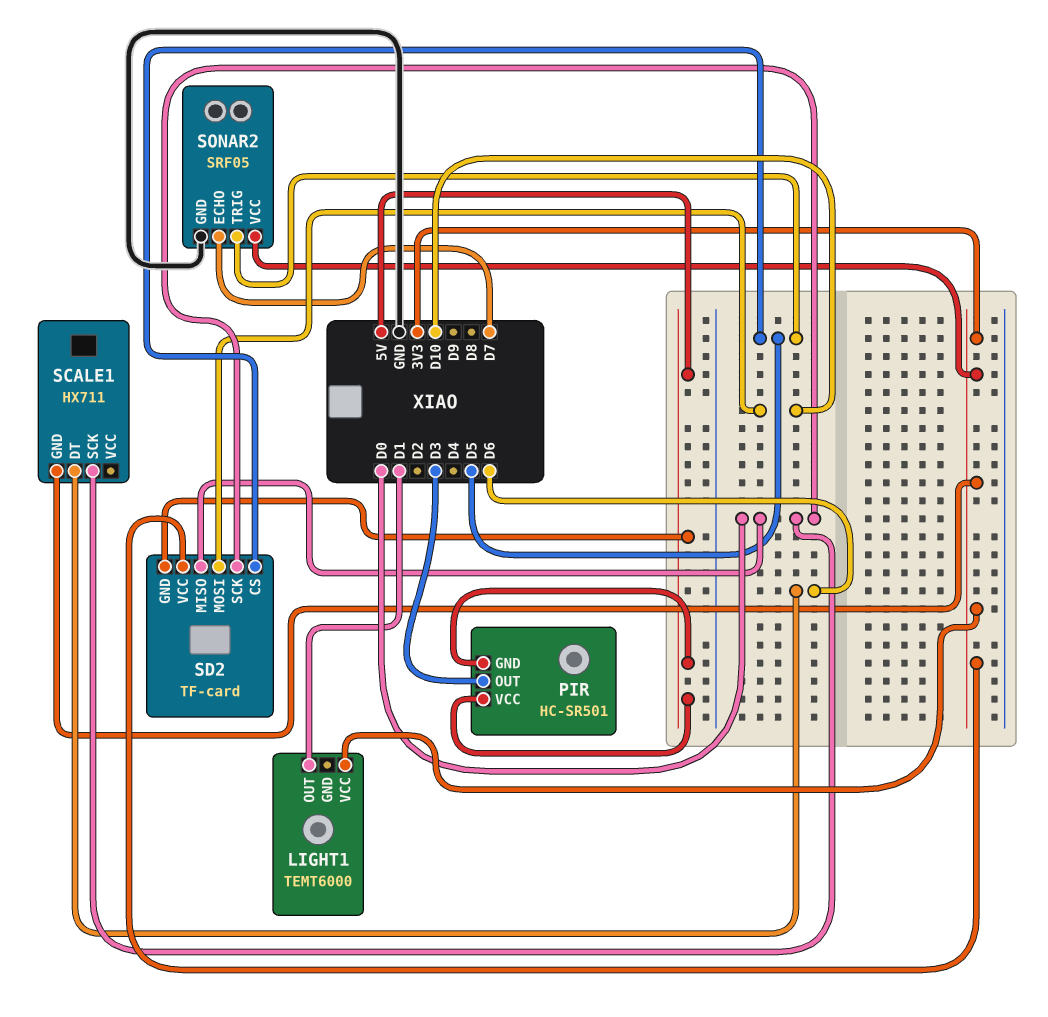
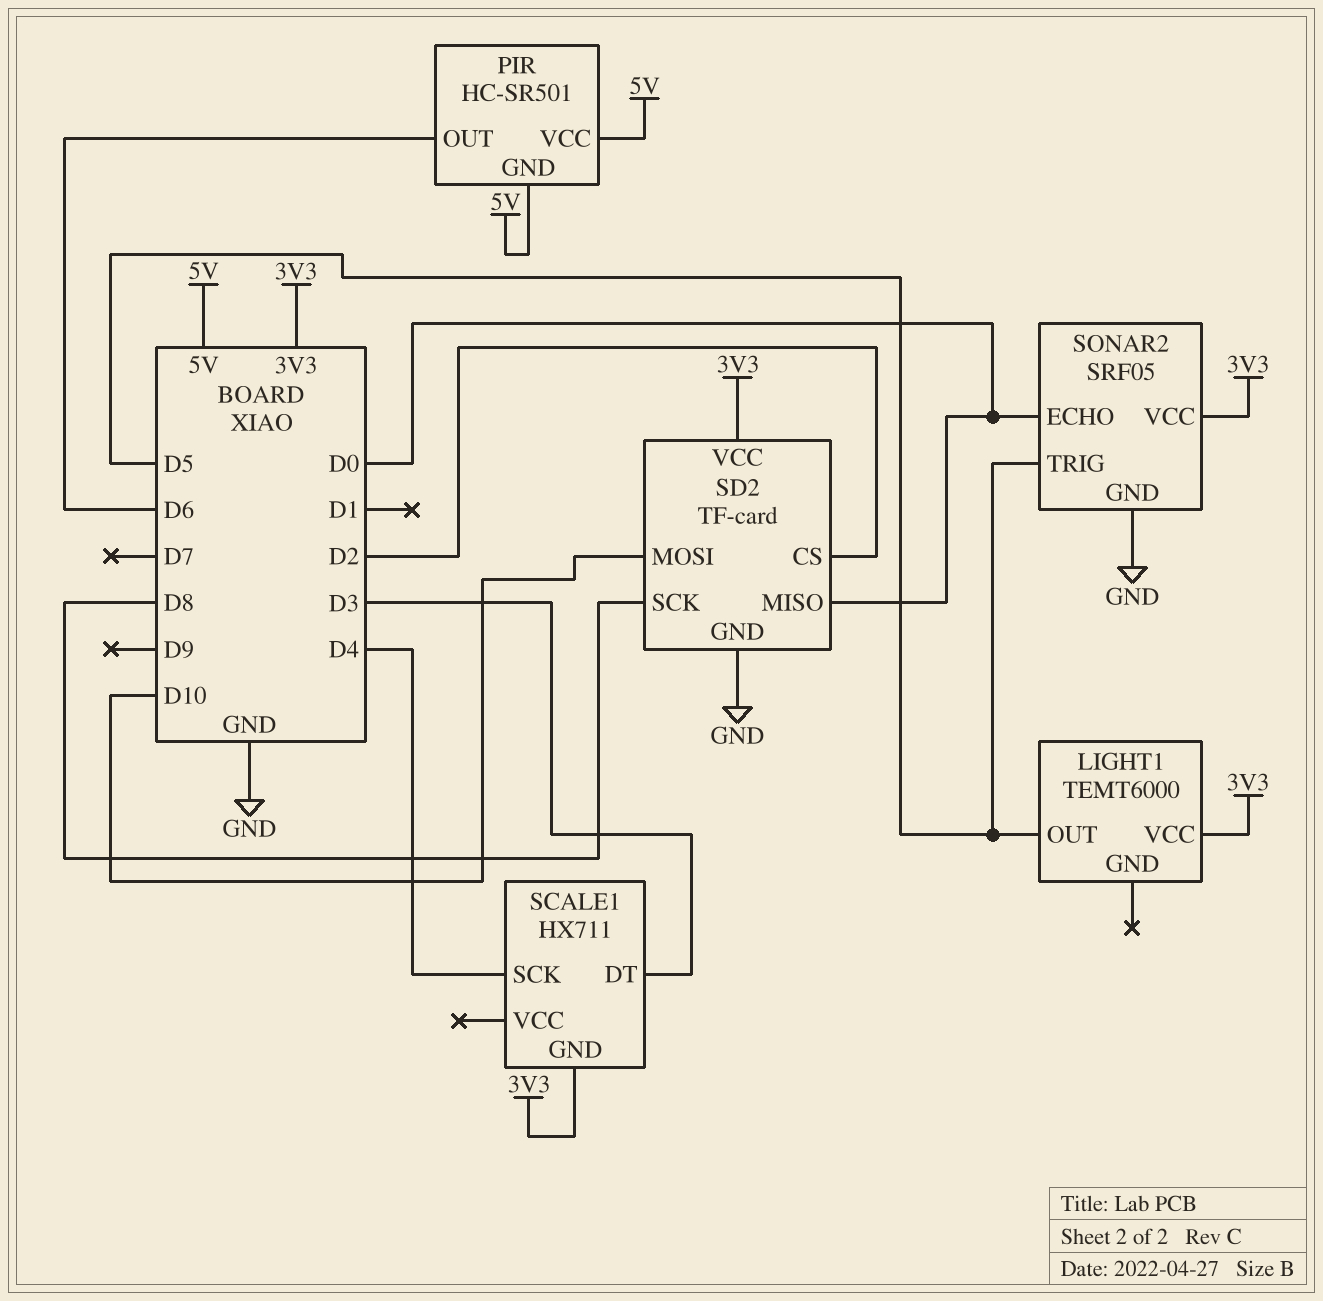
LIGHT1 pin OUT: D1 -> D5
PIR pin OUT: D3 -> D6
SCALE1 pin DT: D6 -> D3
SCALE1 pin SCK: D0 -> D4
SD2 pin CS: D5 -> D2
SD2 pin GND: 5V -> GND
SD2 pin SCK: D0 -> D8
SONAR2 pin ECHO: D7 -> D0

